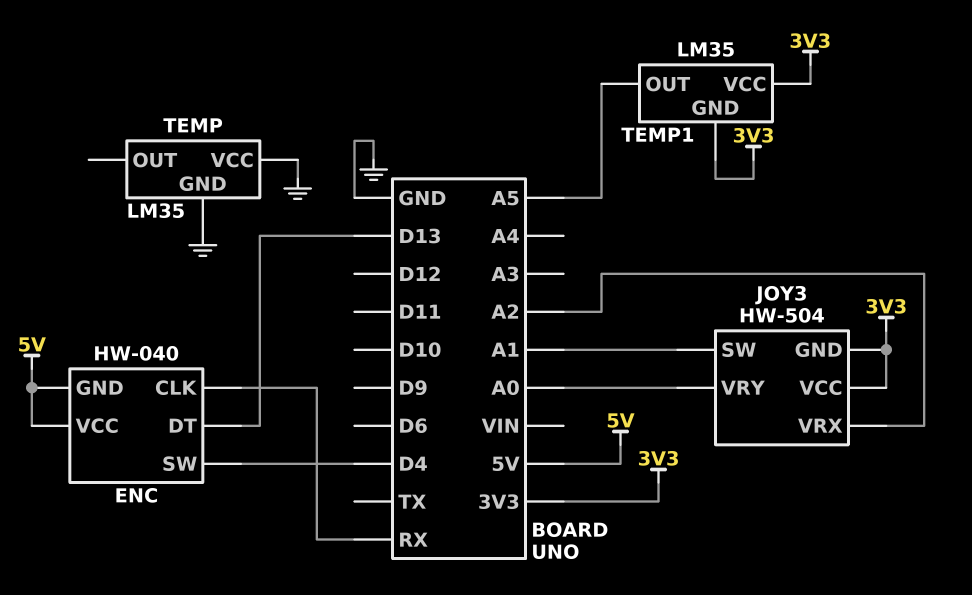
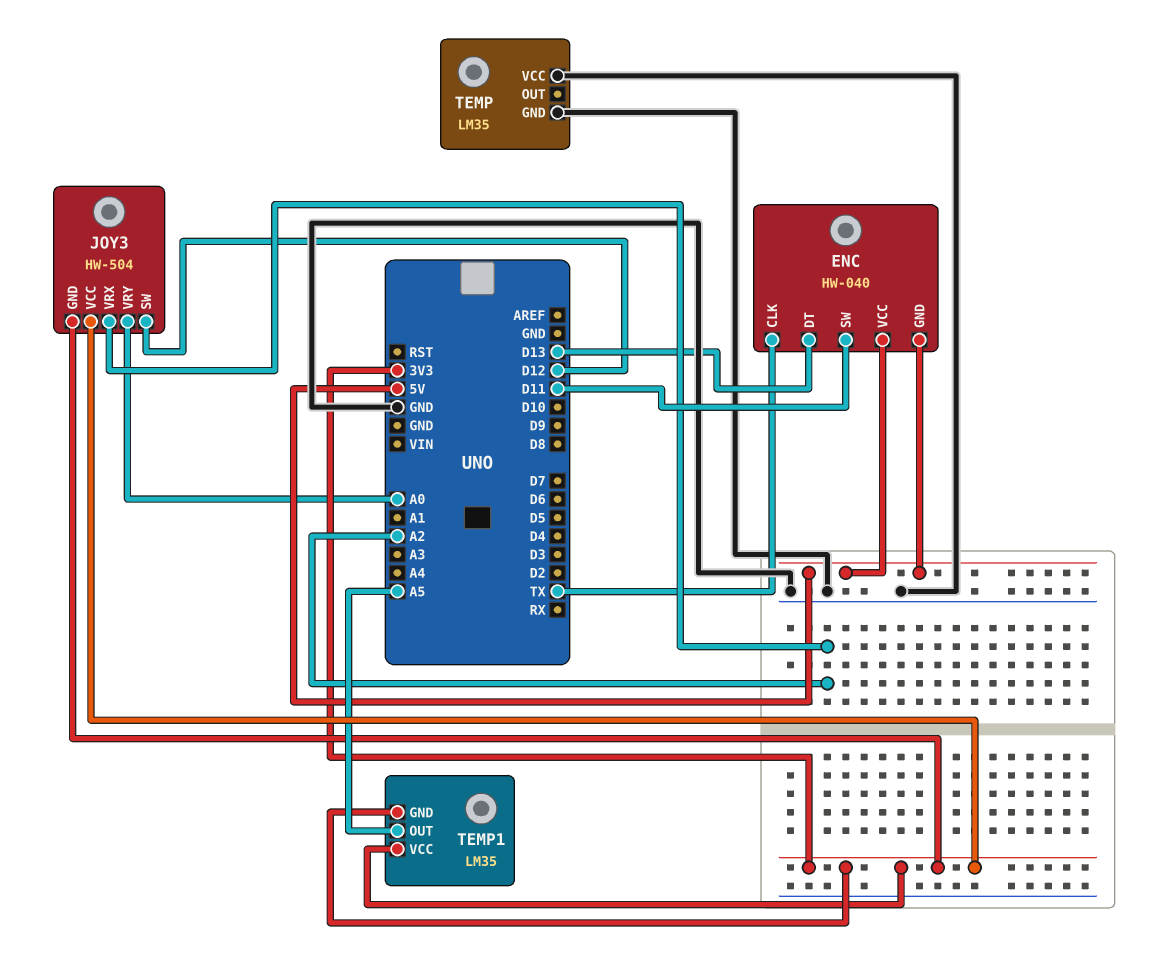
ENC pin CLK: RX -> TX
ENC pin SW: D4 -> D11
JOY3 pin SW: A1 -> D12

